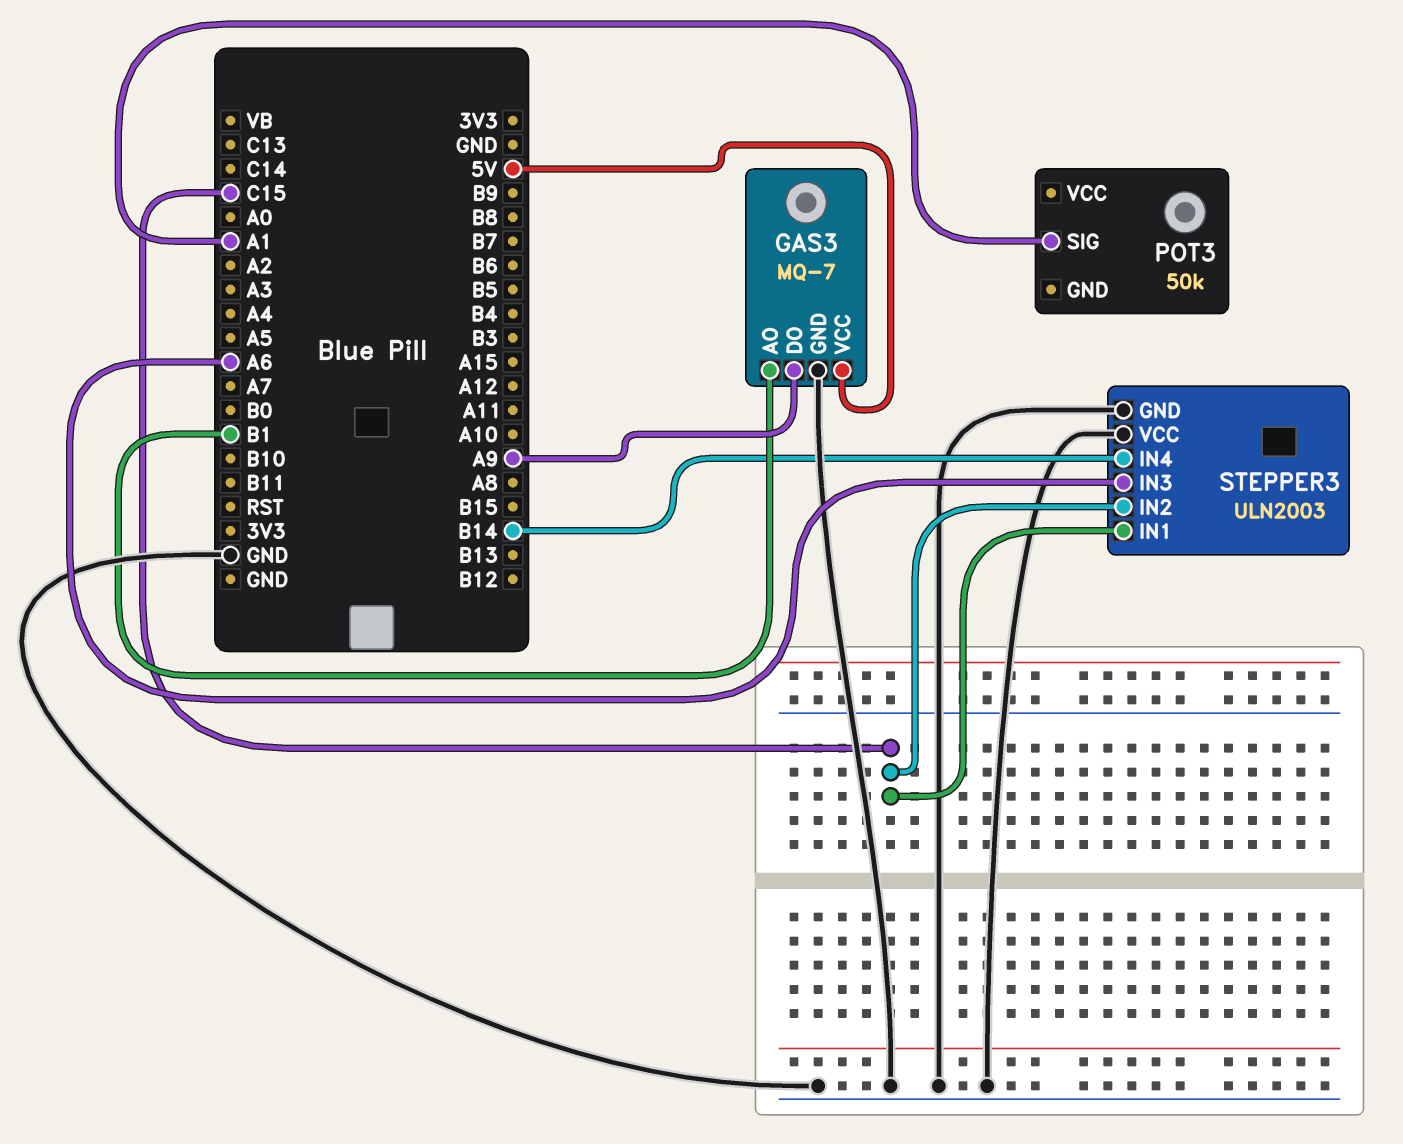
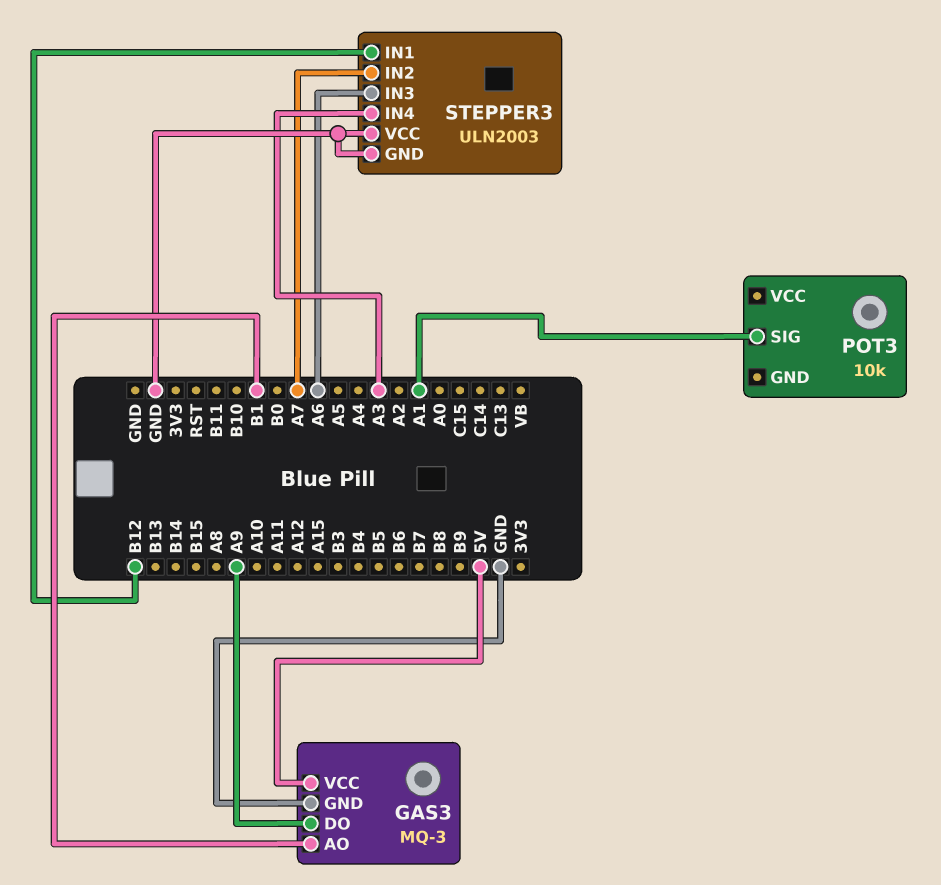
GAS3: MQ-7 -> MQ-3
POT3: 50k -> 10k
STEPPER3 pin IN1: C15 -> B12
STEPPER3 pin IN2: C15 -> A7
STEPPER3 pin IN4: B14 -> A3

